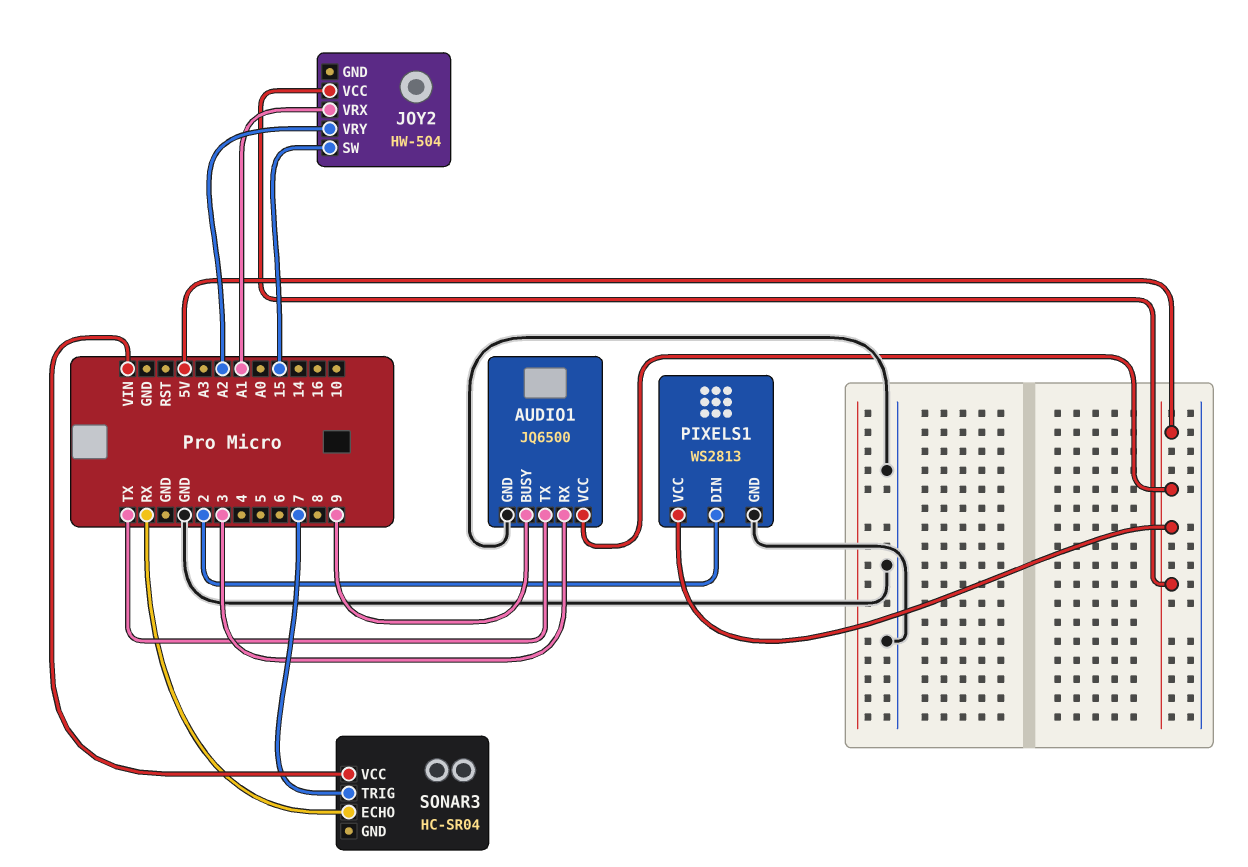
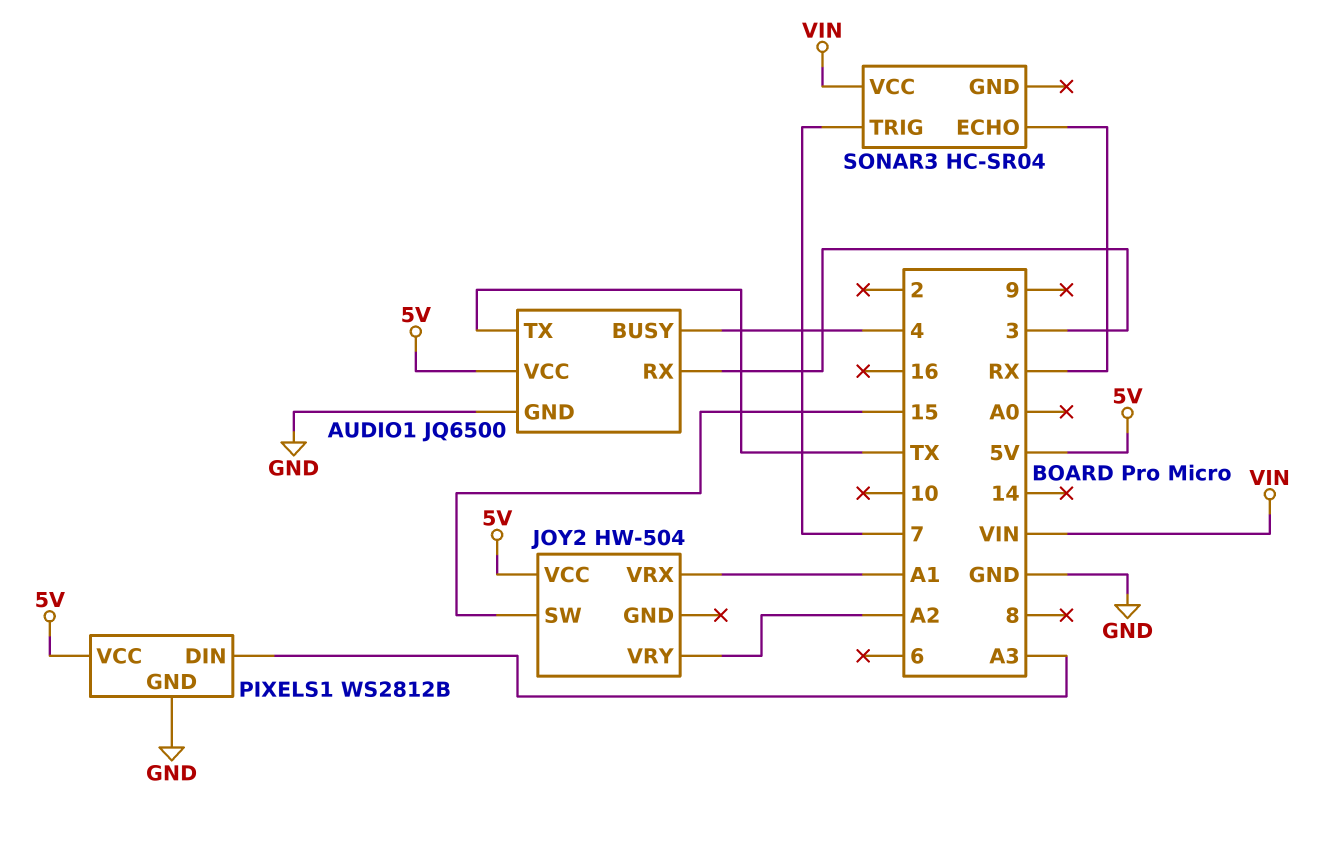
AUDIO1 pin BUSY: 9 -> 4
PIXELS1: WS2813 -> WS2812B
PIXELS1 pin DIN: 2 -> A3

